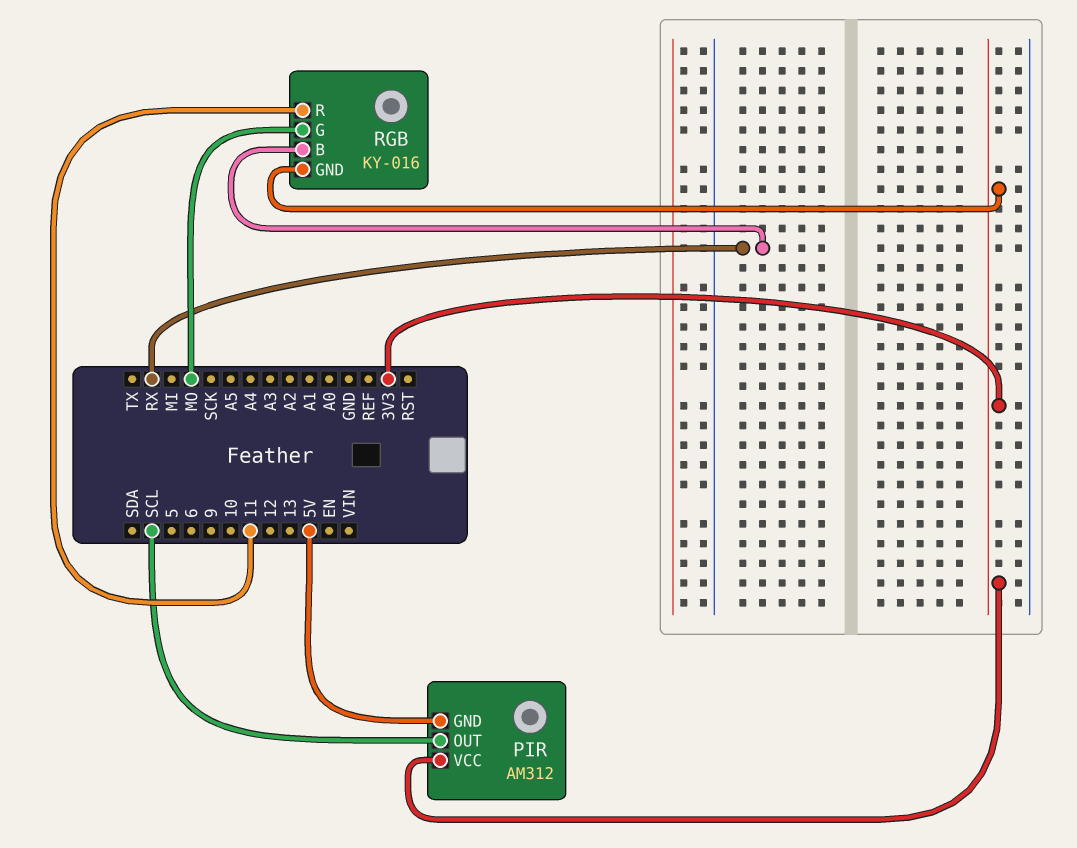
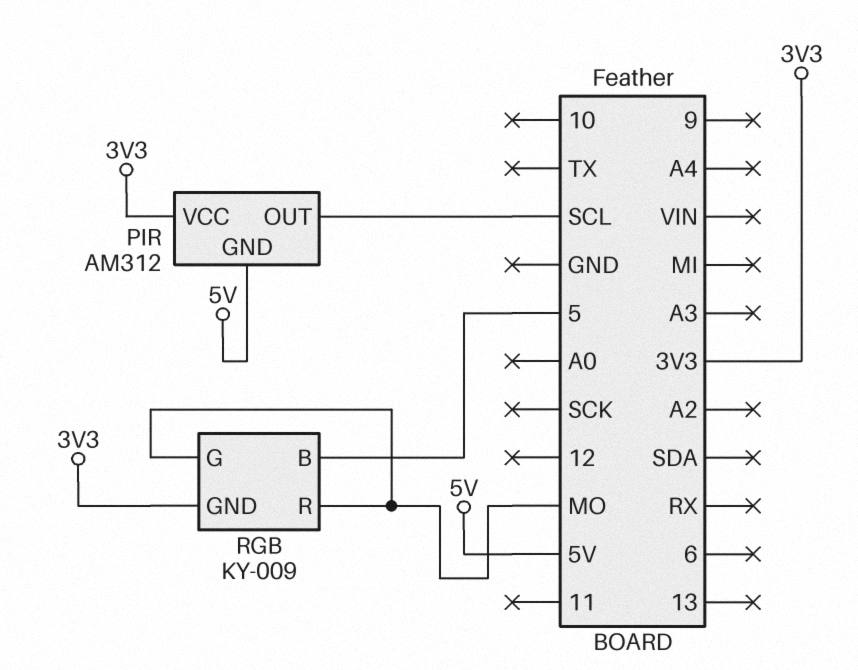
RGB: KY-016 -> KY-009
RGB pin B: RX -> 5
RGB pin R: 11 -> MO

